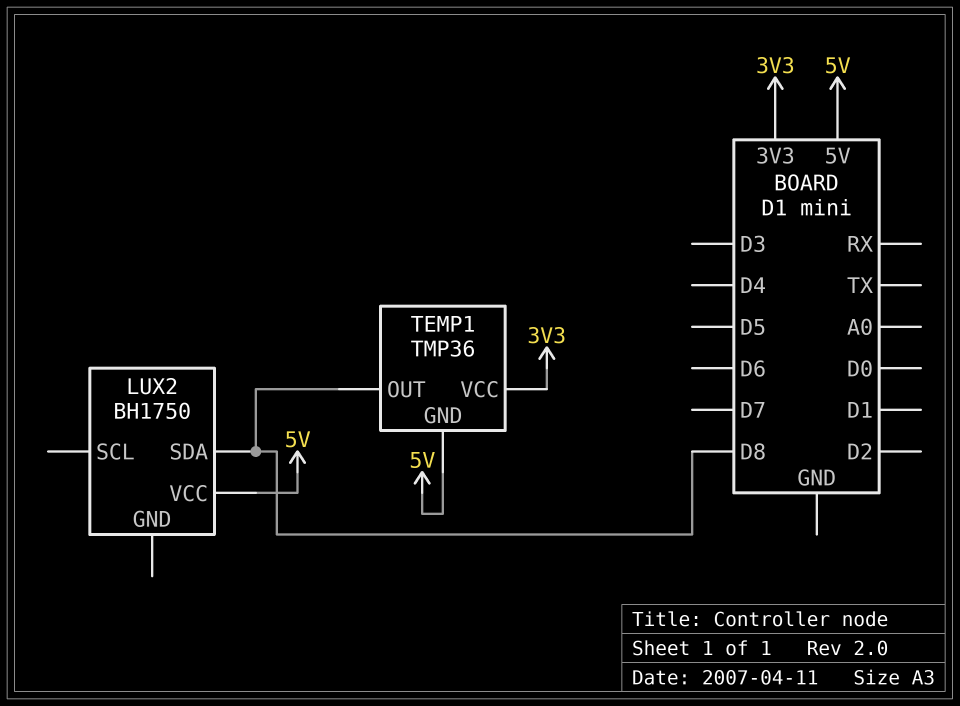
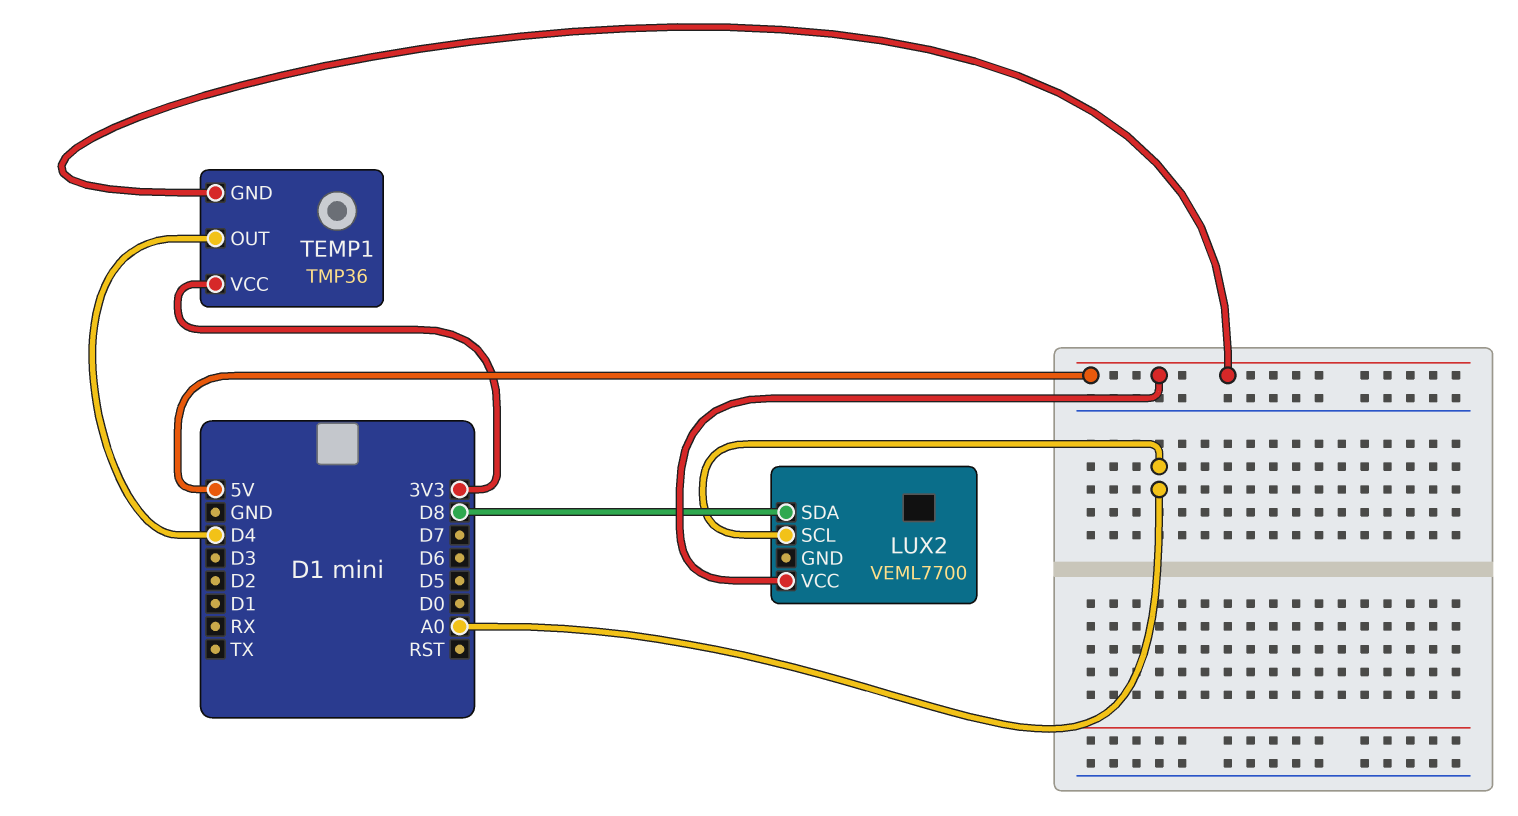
LUX2: BH1750 -> VEML7700
LUX2 pin SCL: none -> A0
TEMP1 pin OUT: D8 -> D4

